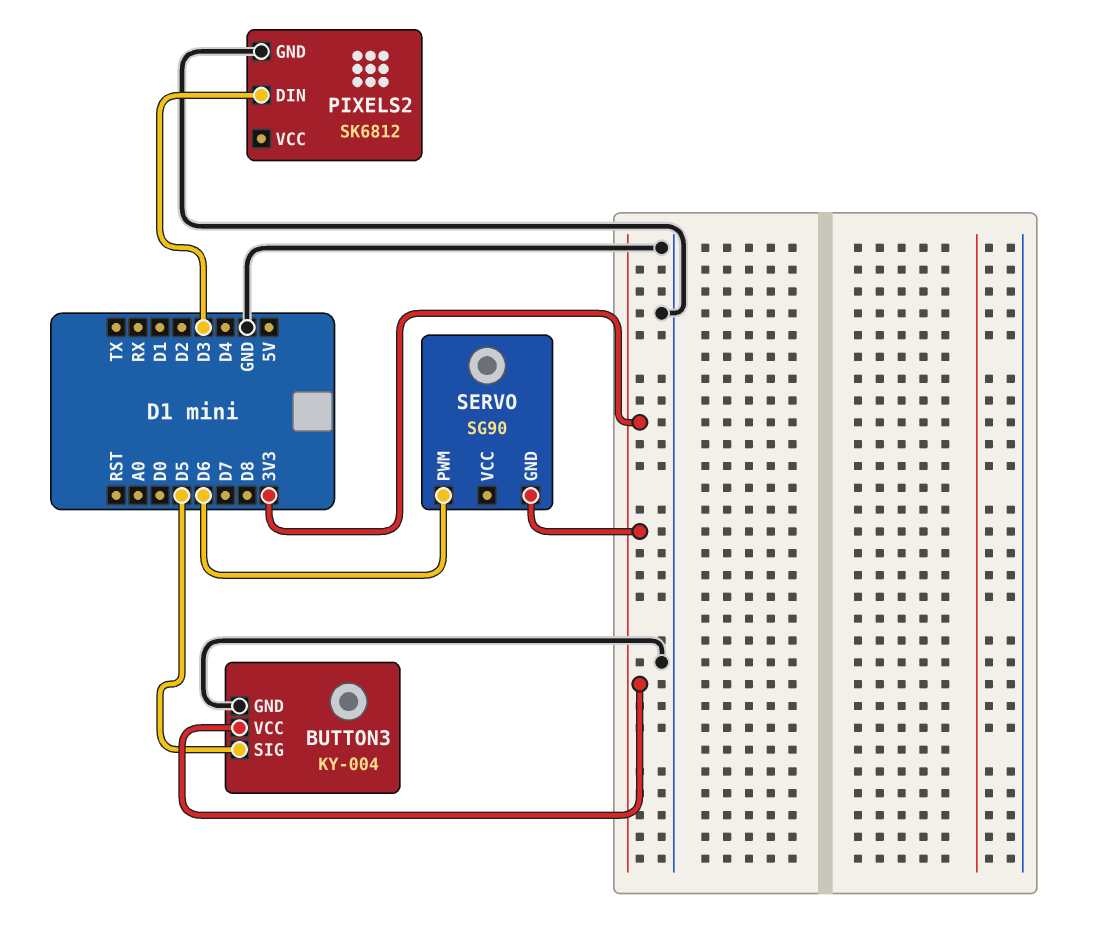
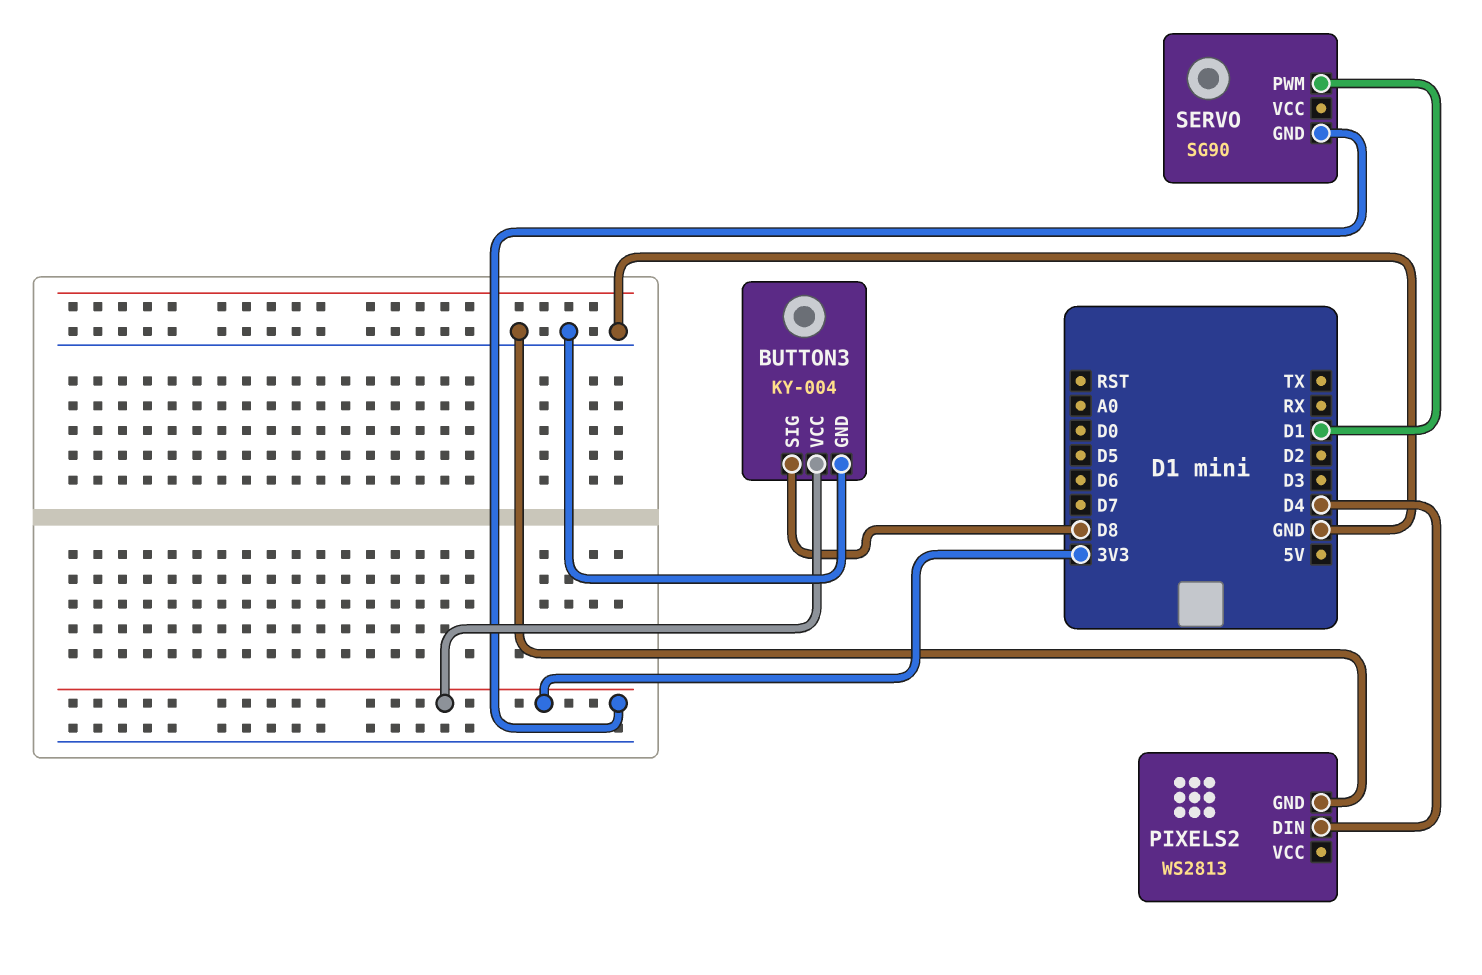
BUTTON3 pin SIG: D5 -> D8
PIXELS2: SK6812 -> WS2813
PIXELS2 pin DIN: D3 -> D4
SERVO pin PWM: D6 -> D1

